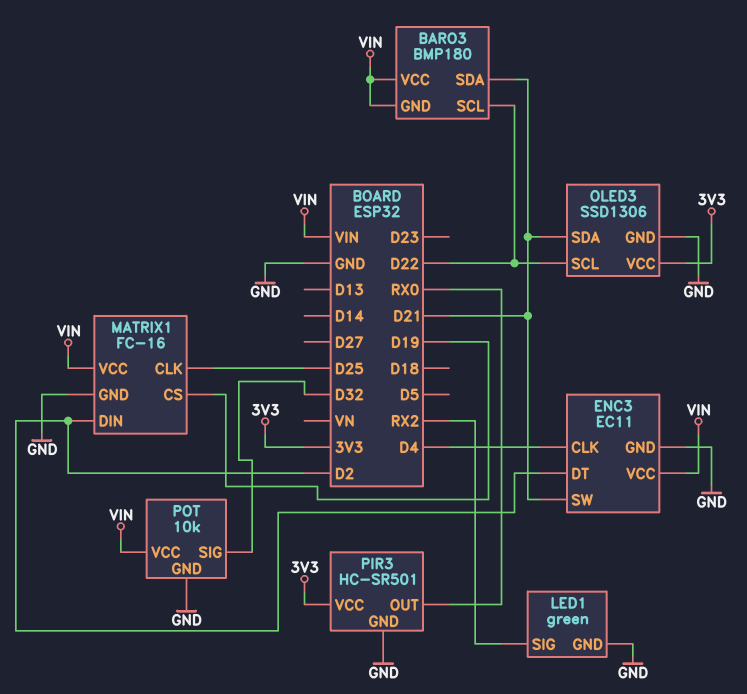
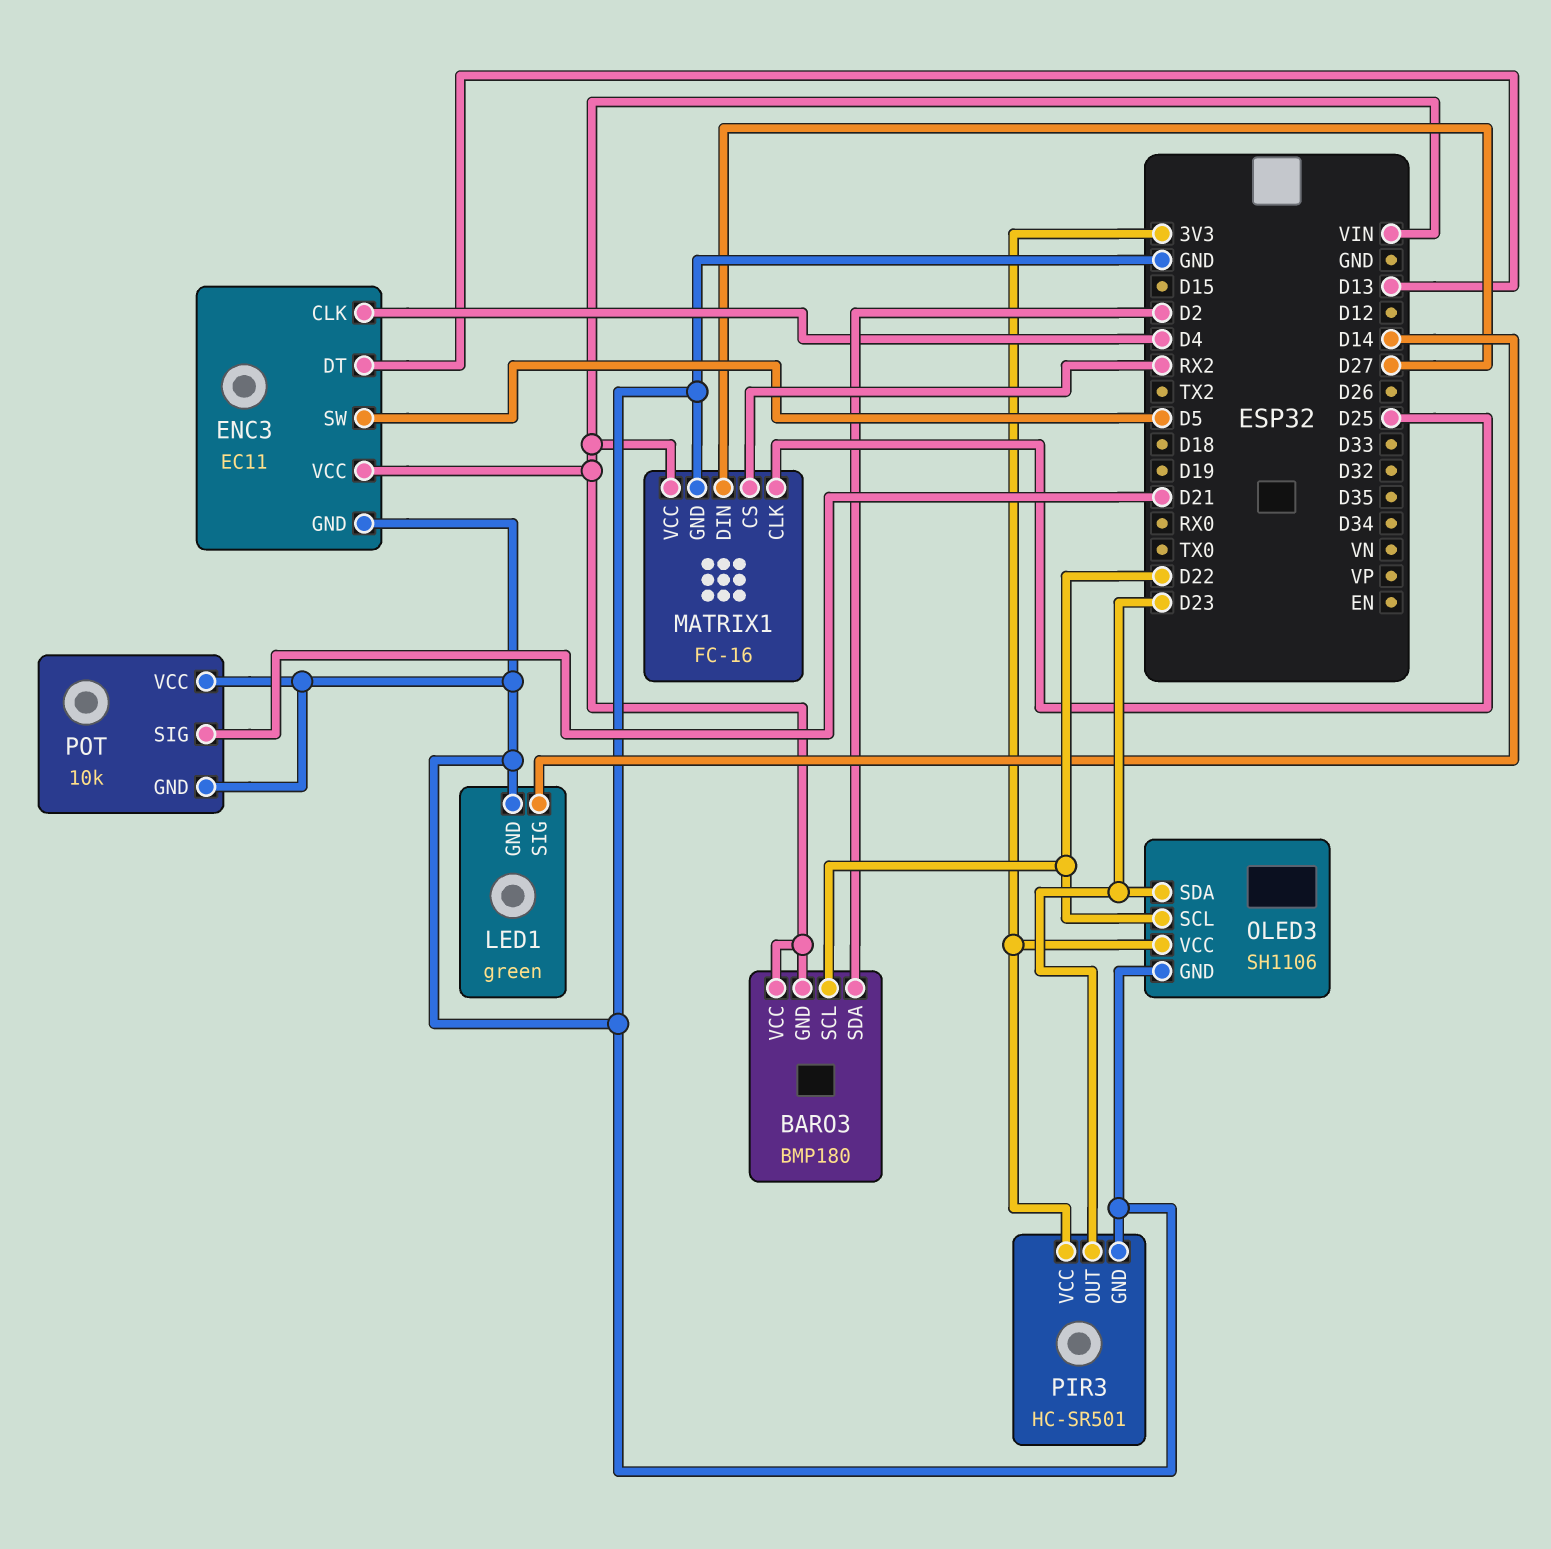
BARO3 pin SDA: D21 -> D2
ENC3 pin DT: D2 -> D13
ENC3 pin SW: D21 -> D5
LED1 pin SIG: RX2 -> D14
MATRIX1 pin CS: D19 -> RX2
MATRIX1 pin DIN: D2 -> D27
OLED3: SSD1306 -> SH1106
OLED3 pin SDA: D21 -> D23
PIR3 pin OUT: RX0 -> D23
POT pin SIG: D32 -> D21
POT pin VCC: VIN -> GND

